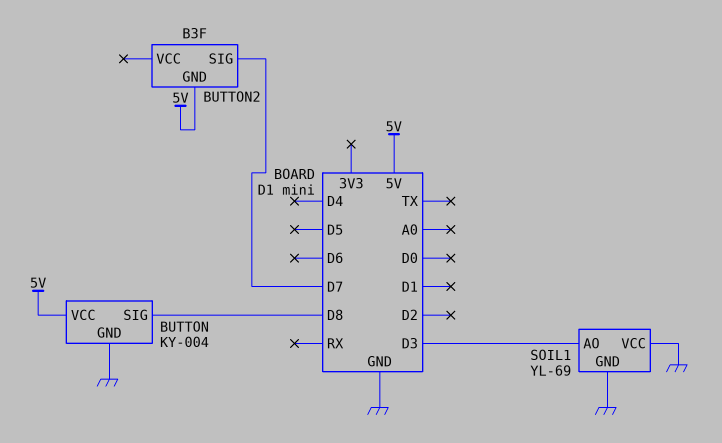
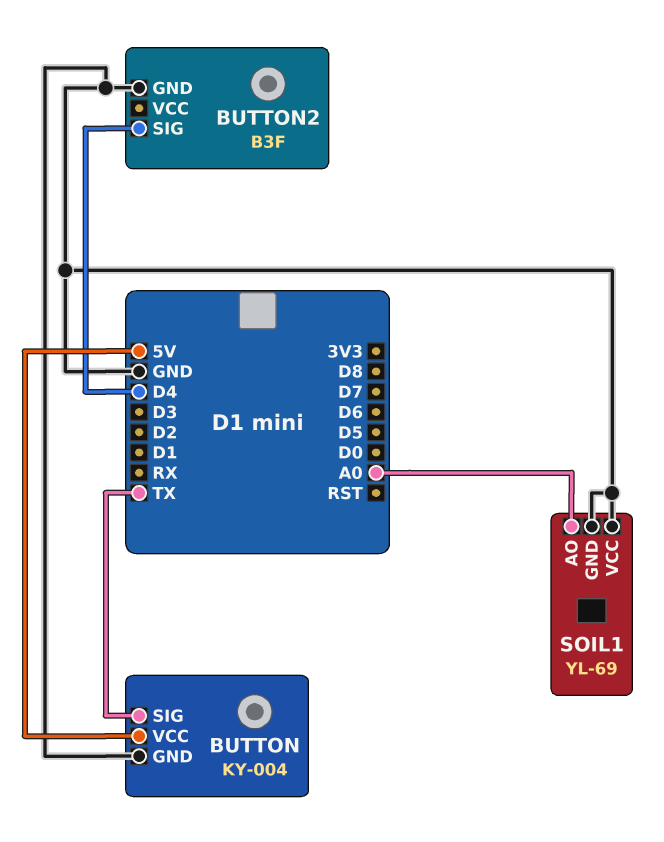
BUTTON pin SIG: D8 -> TX
BUTTON2 pin GND: 5V -> GND
BUTTON2 pin SIG: D7 -> D4
SOIL1 pin AO: D3 -> A0

